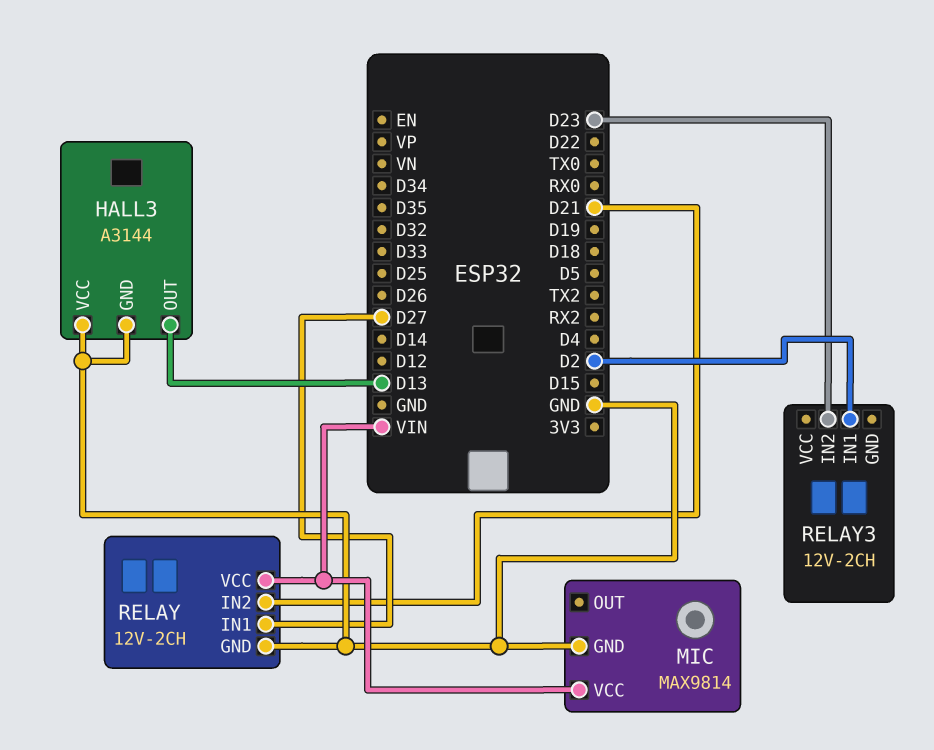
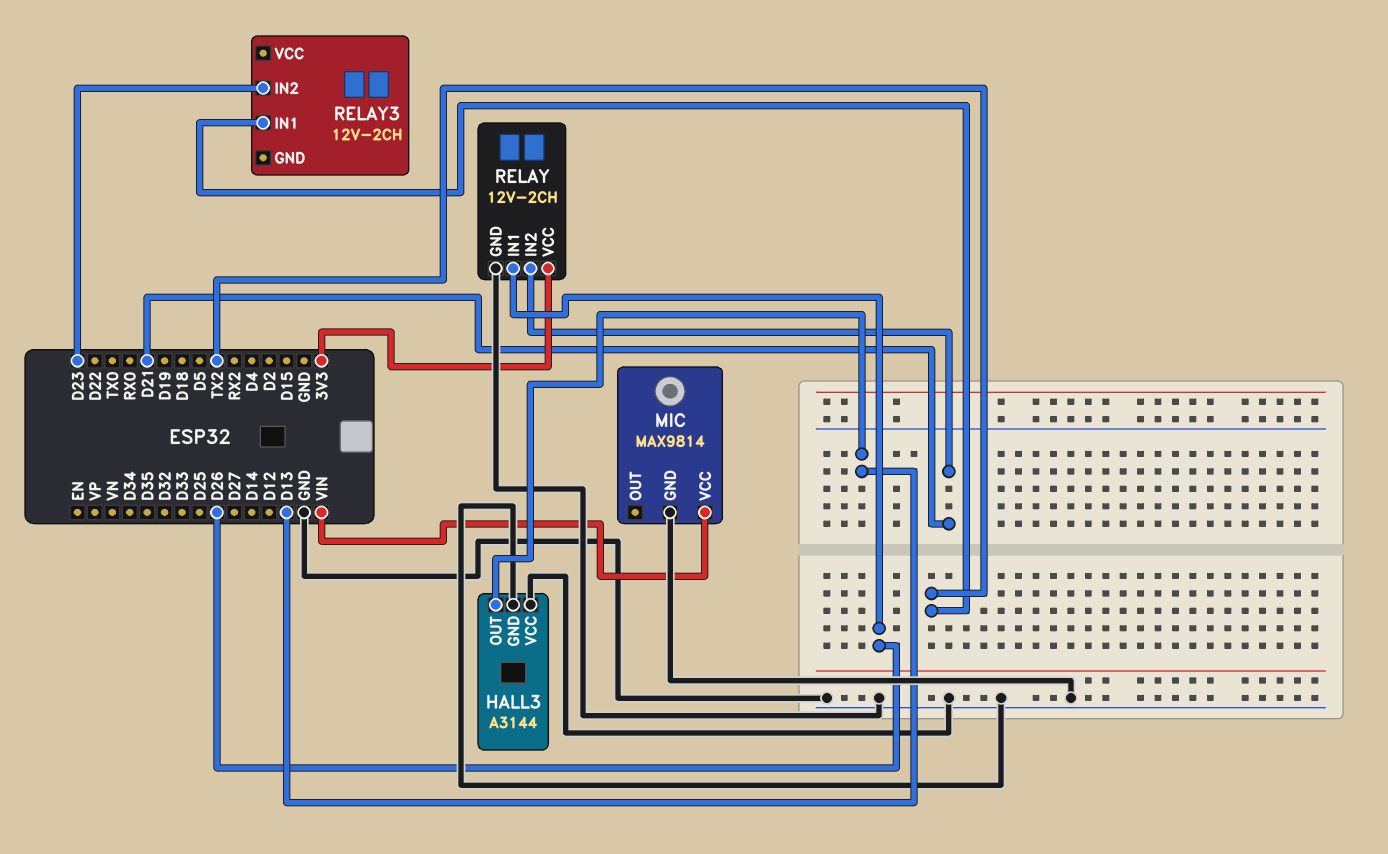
RELAY pin IN1: D27 -> D26
RELAY pin VCC: VIN -> 3V3
RELAY3 pin IN1: D2 -> TX2

